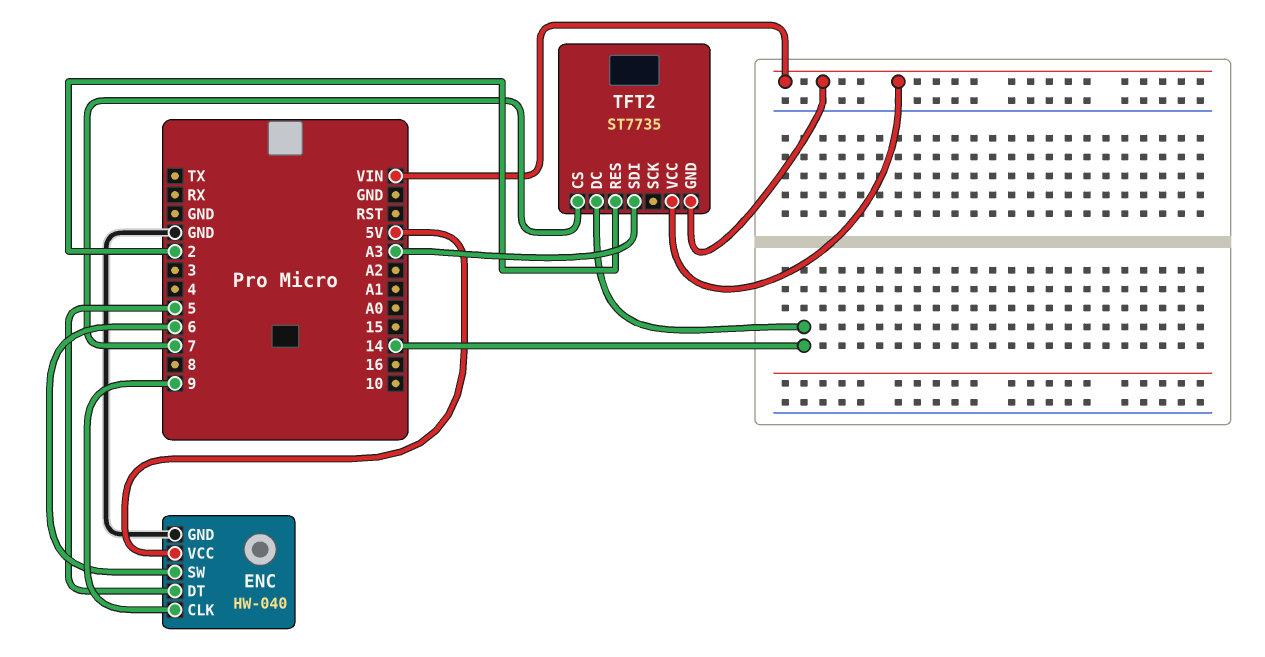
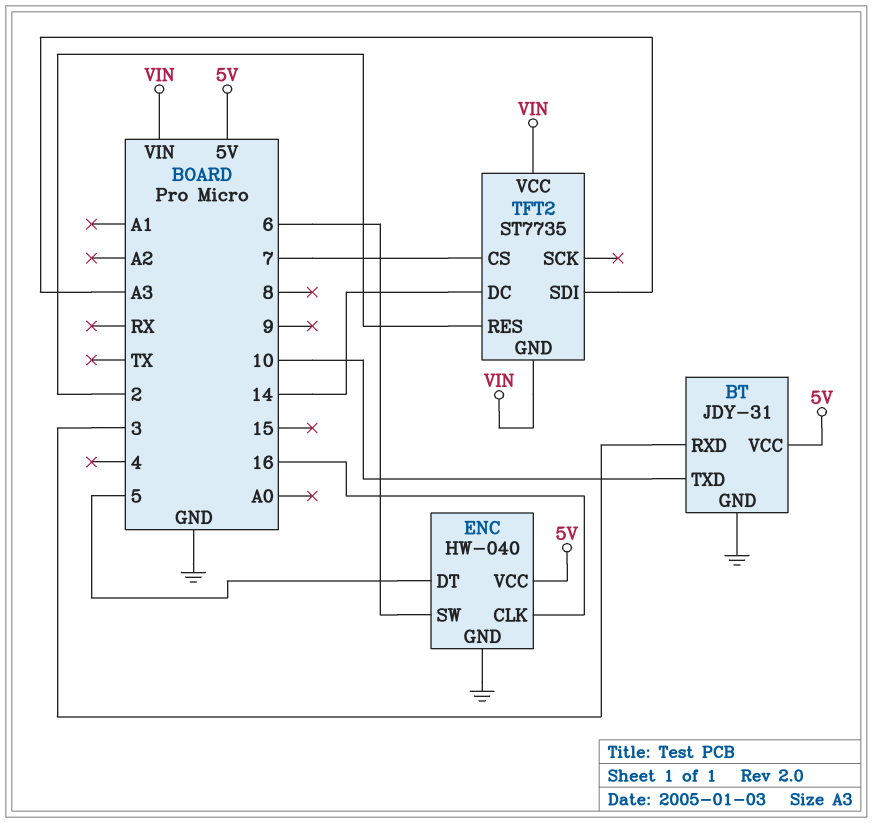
BT: none -> JDY-31
BT pin GND: none -> GND
BT pin RXD: none -> 3
BT pin TXD: none -> 10
BT pin VCC: none -> 5V
ENC pin CLK: 9 -> 16

